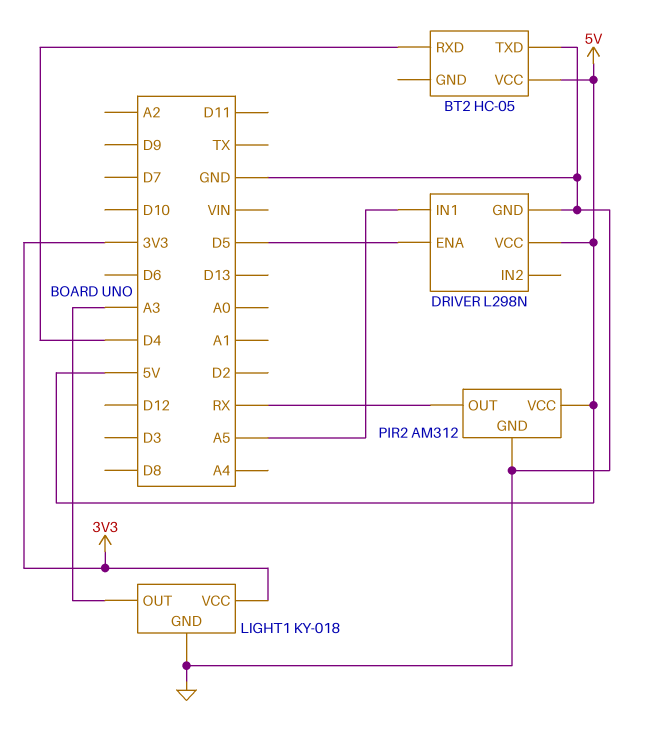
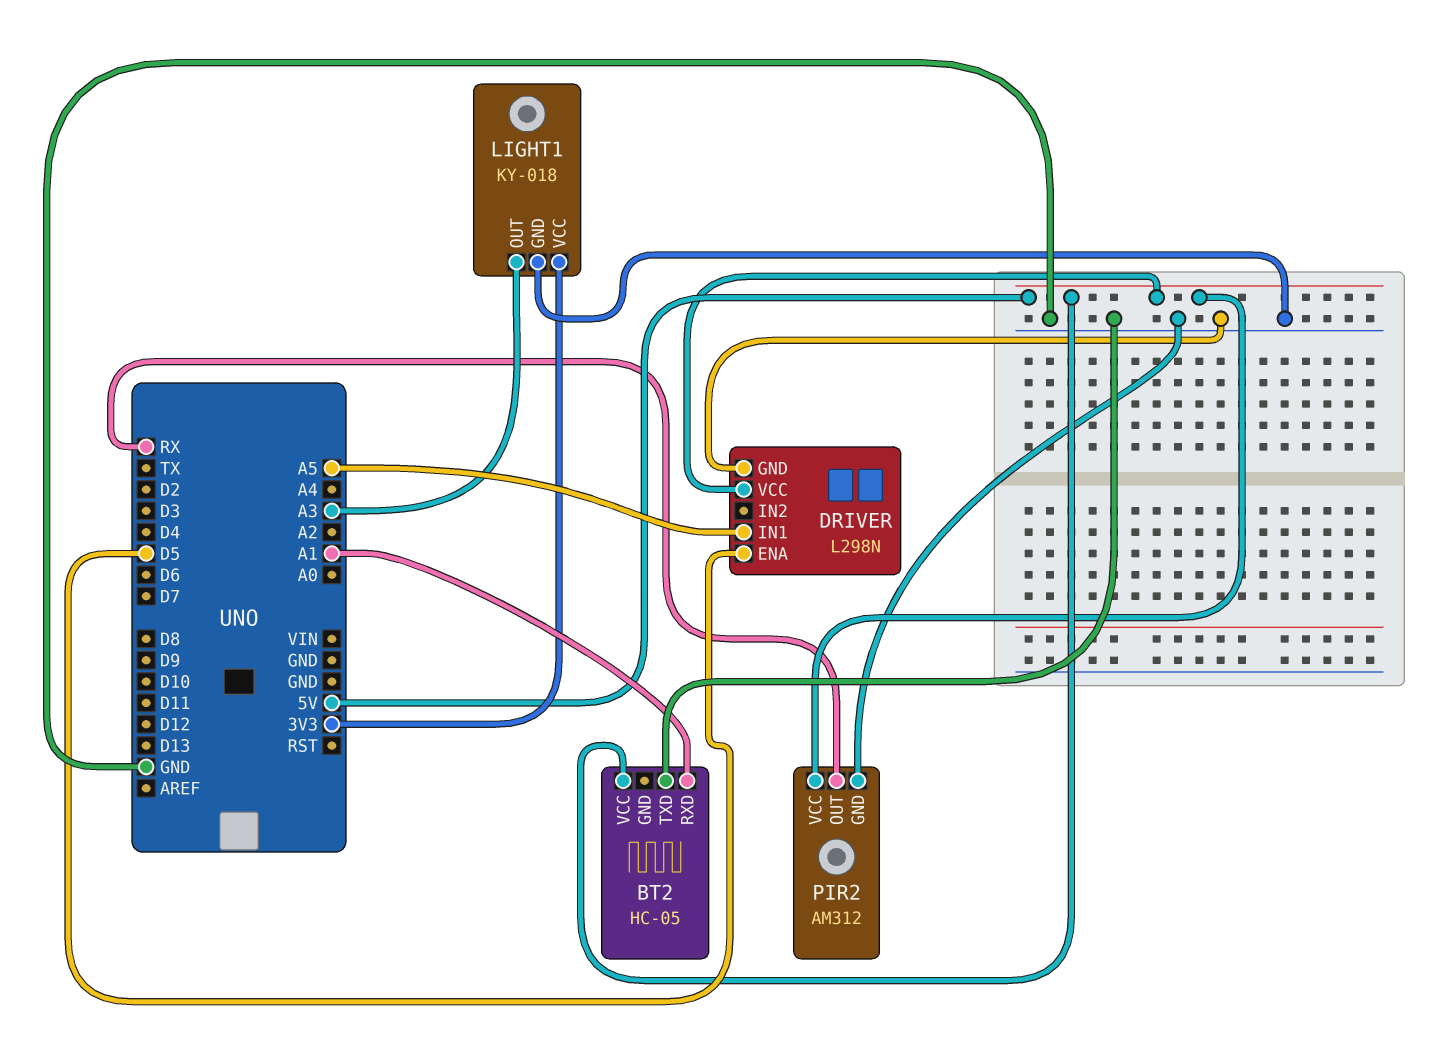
BT2 pin RXD: D4 -> A1

